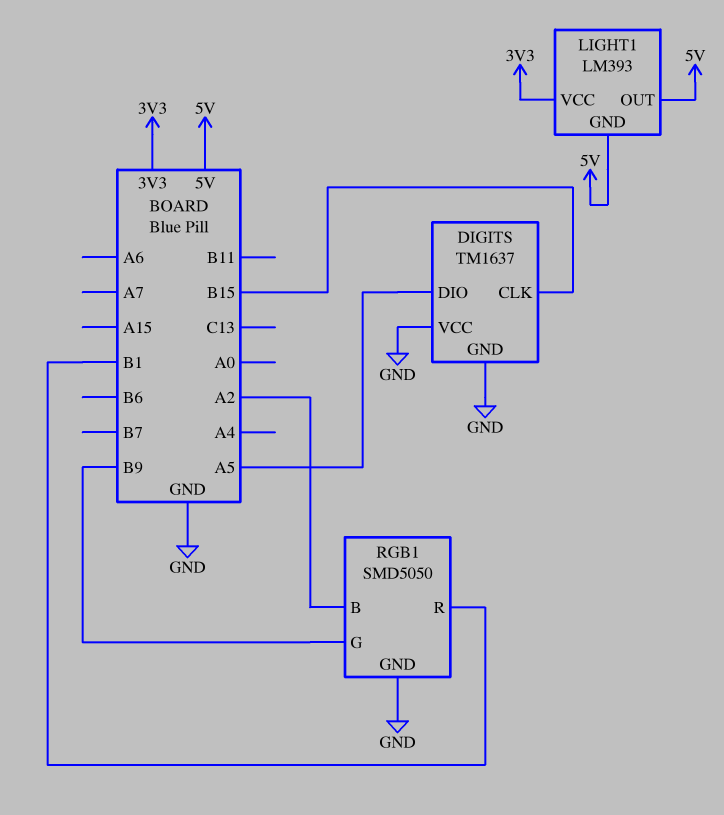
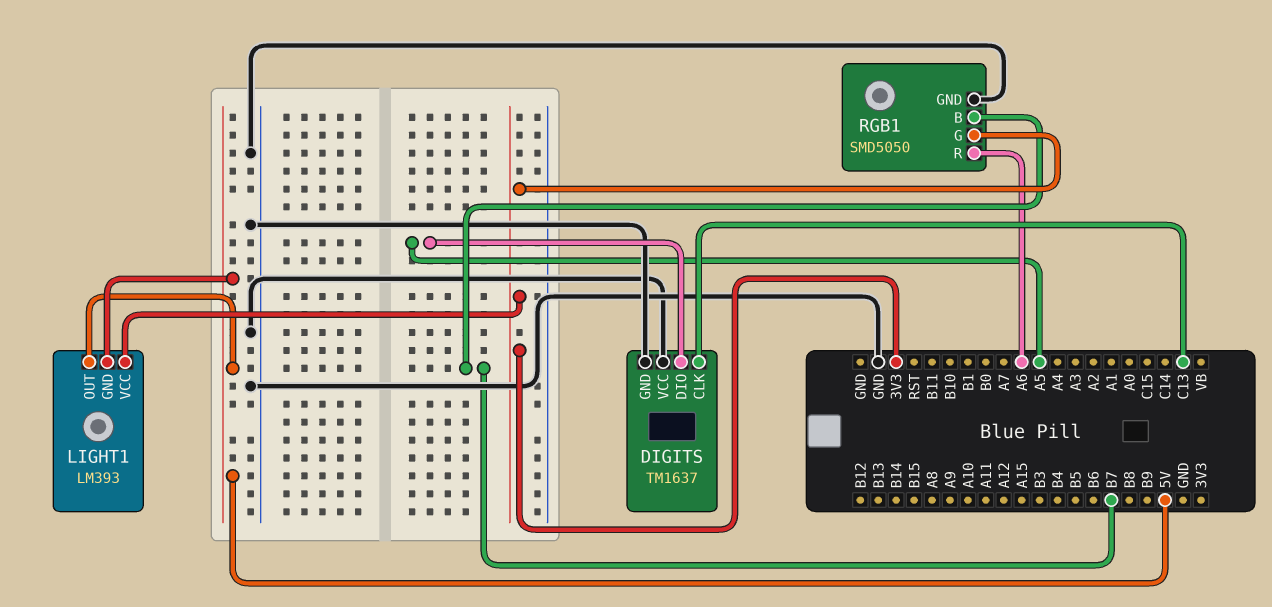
DIGITS pin CLK: B15 -> C13
RGB1 pin B: A2 -> B7
RGB1 pin G: B9 -> 3V3
RGB1 pin R: B1 -> A6

